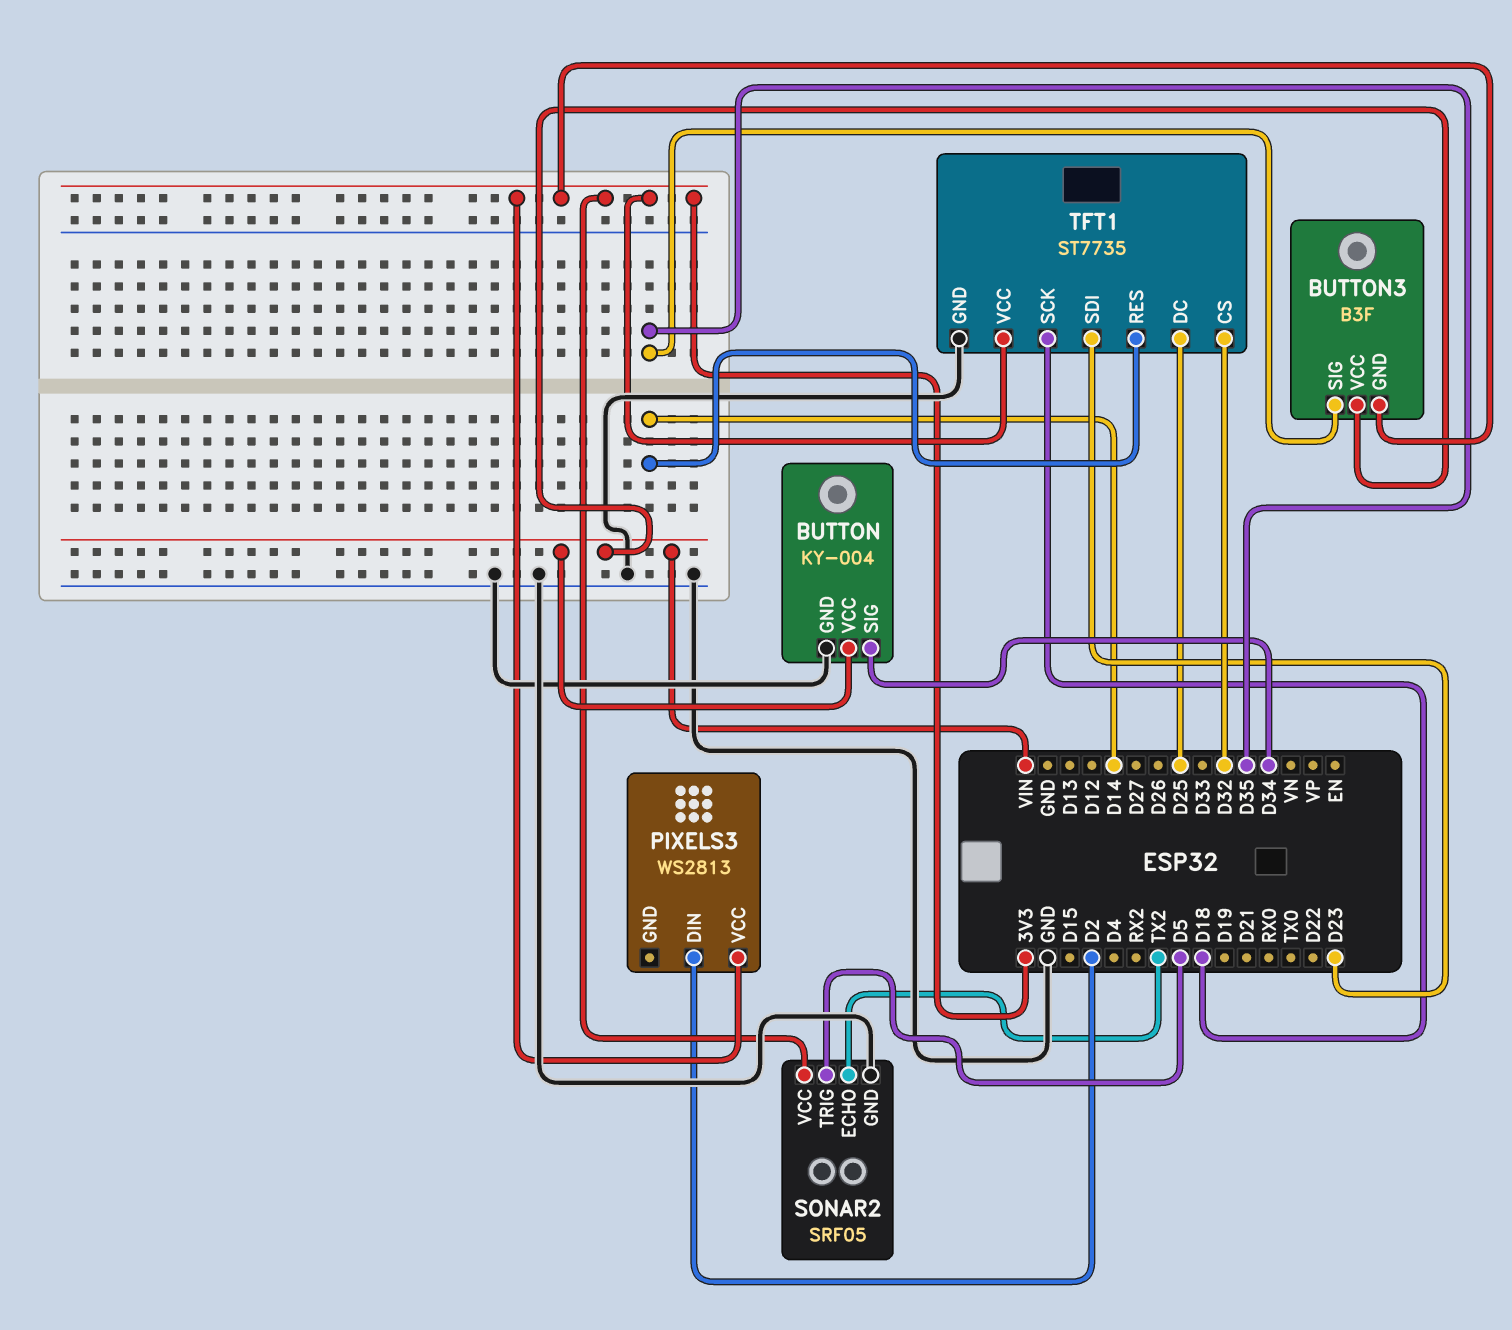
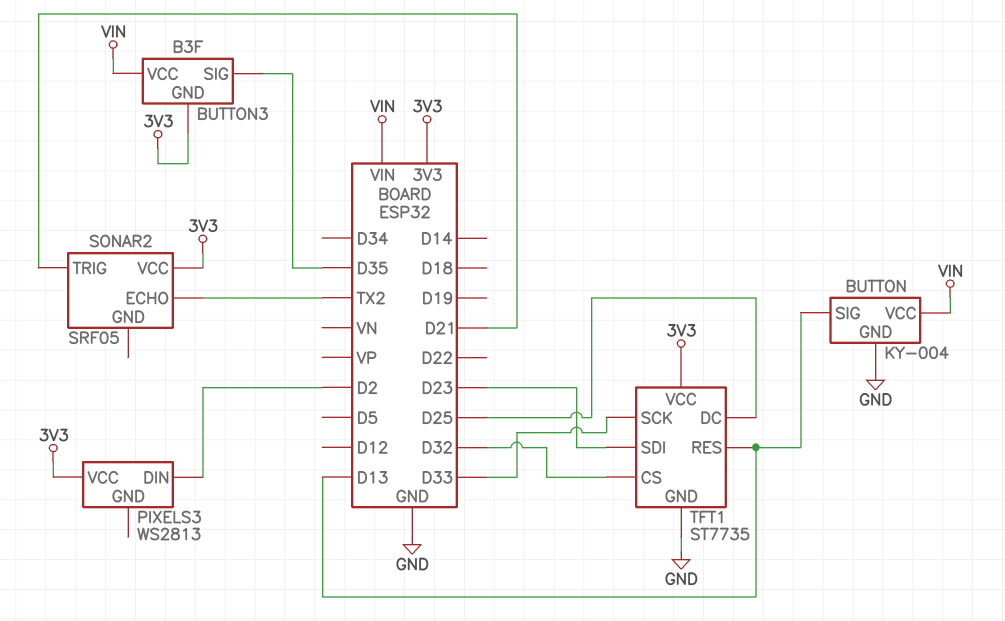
BUTTON pin SIG: D34 -> D13
SONAR2 pin GND: GND -> none
SONAR2 pin TRIG: D5 -> D21
TFT1 pin RES: D14 -> D13
TFT1 pin SCK: D18 -> D33

